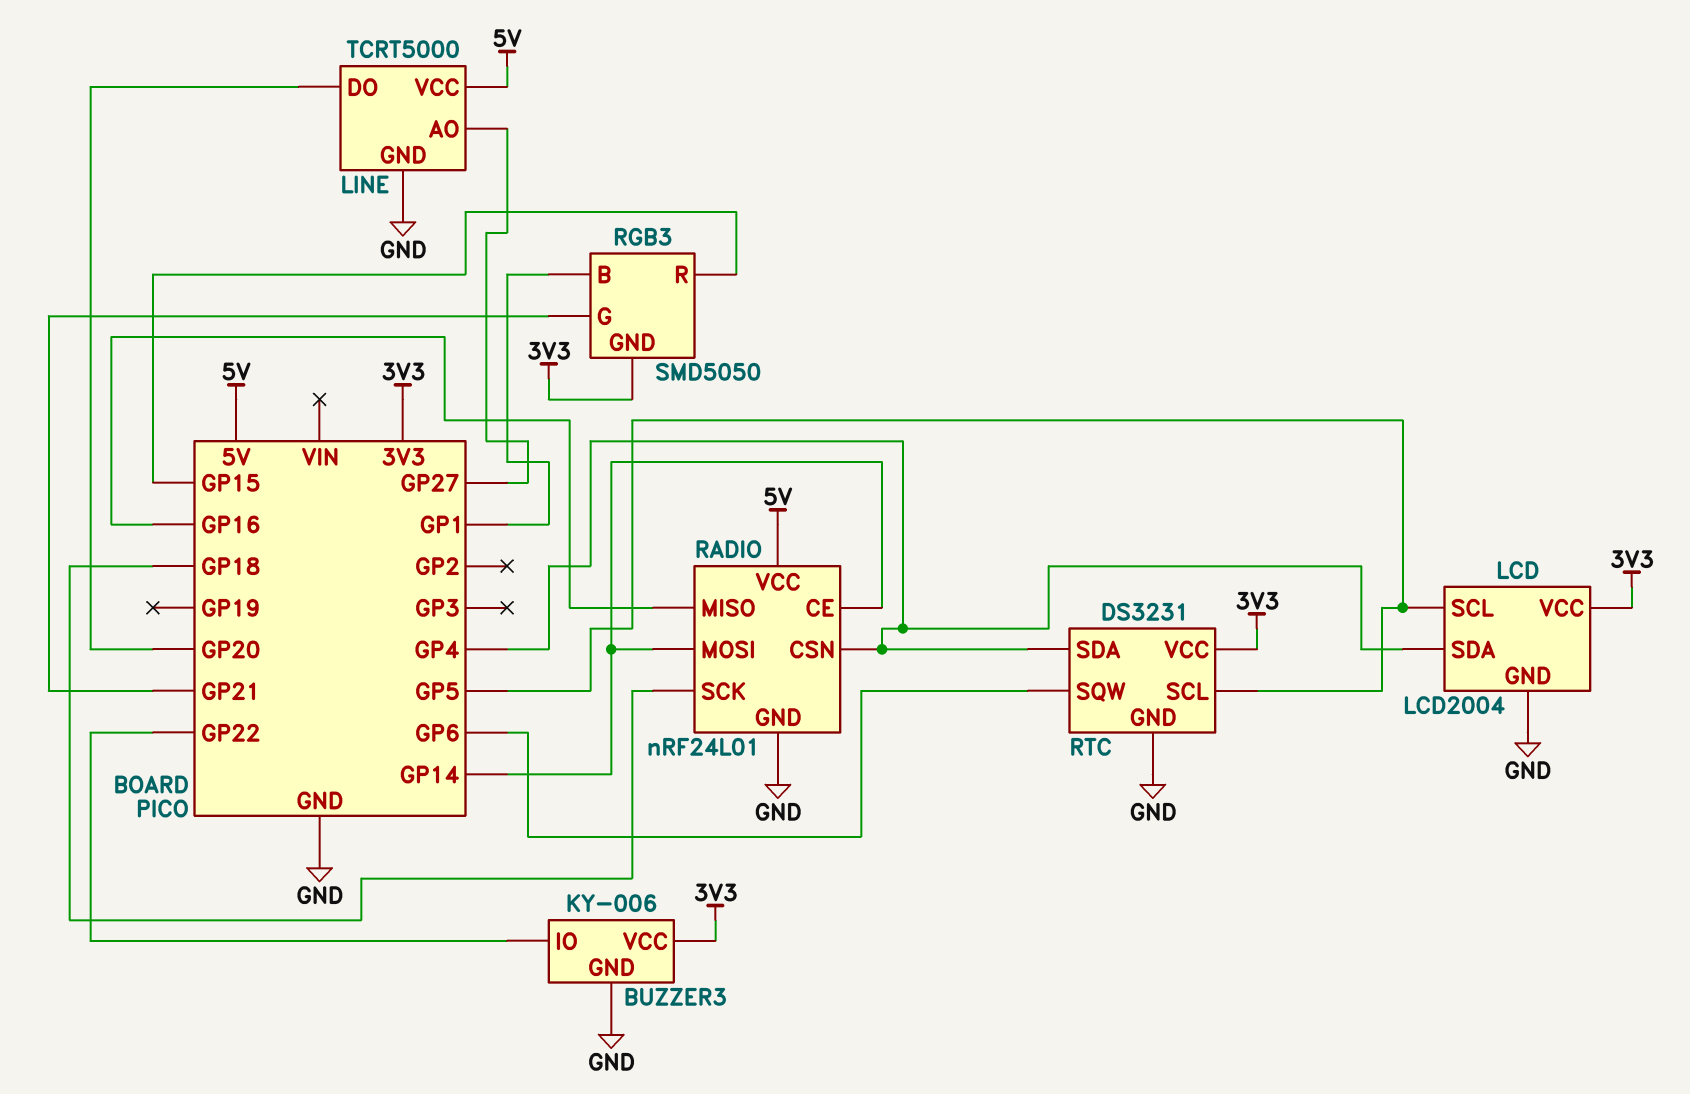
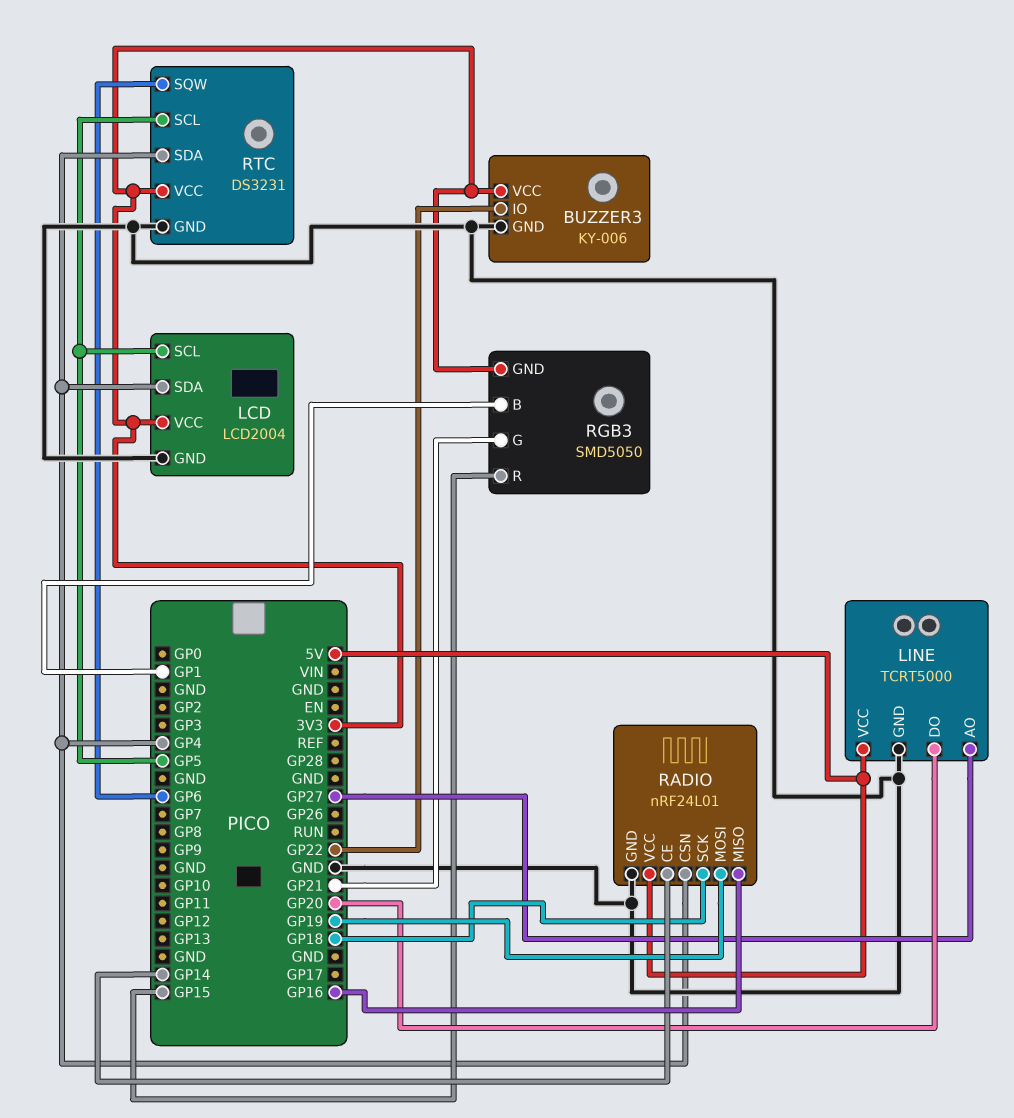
RADIO pin MOSI: GP14 -> GP19

